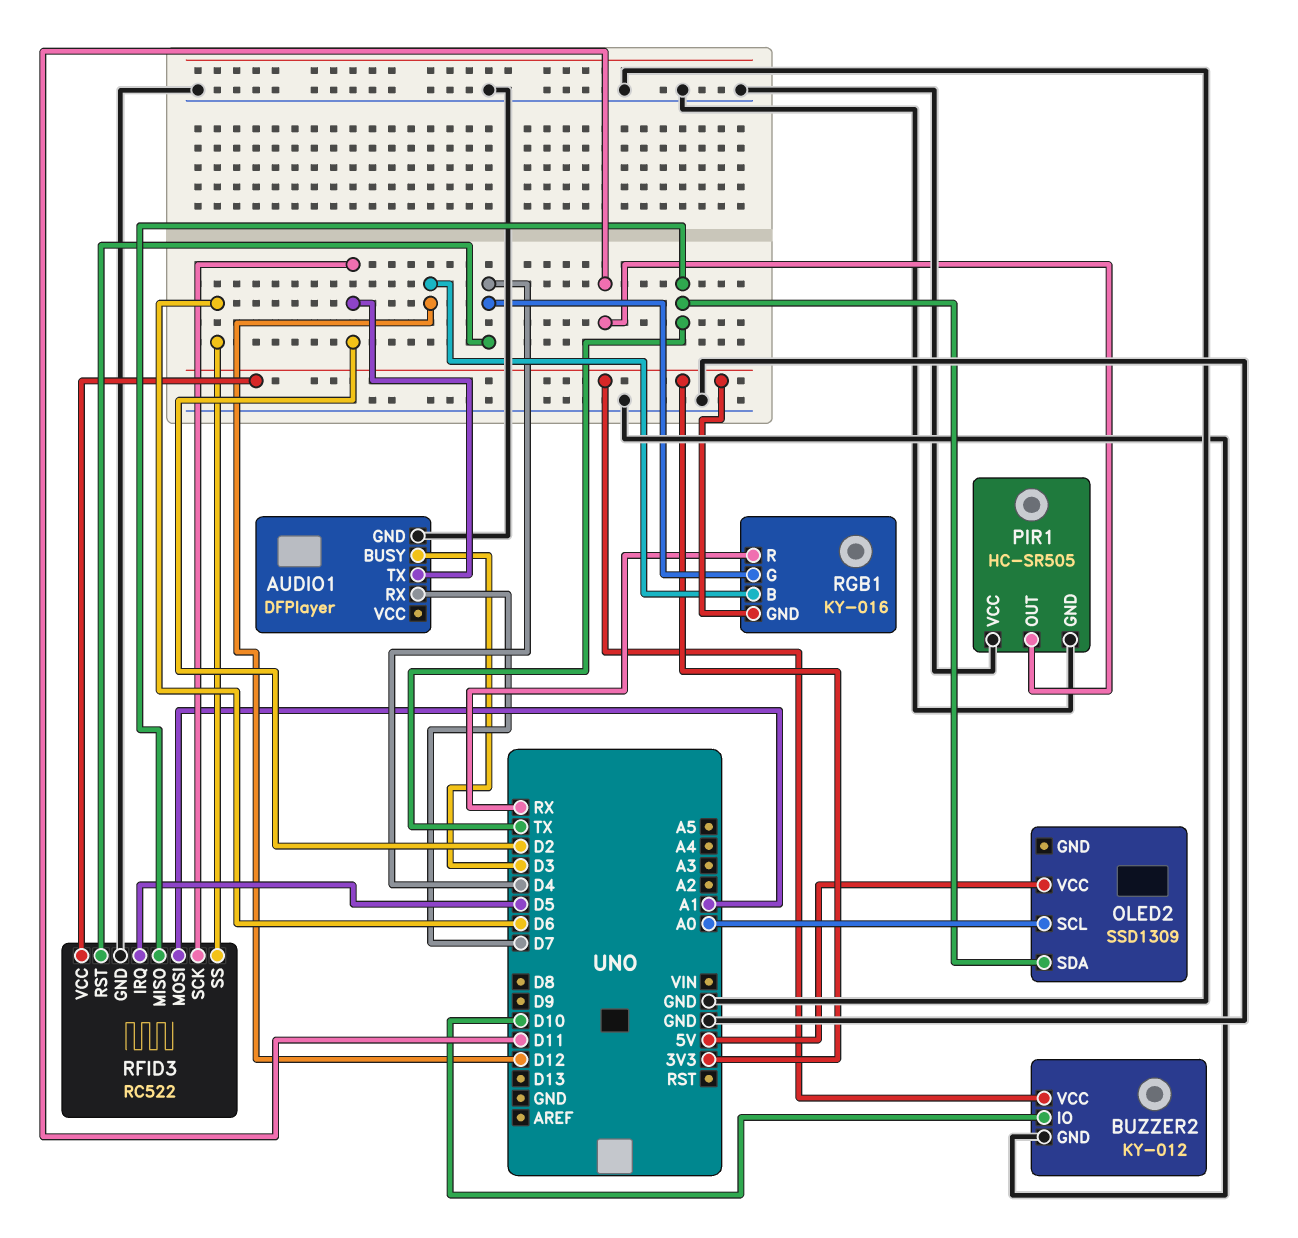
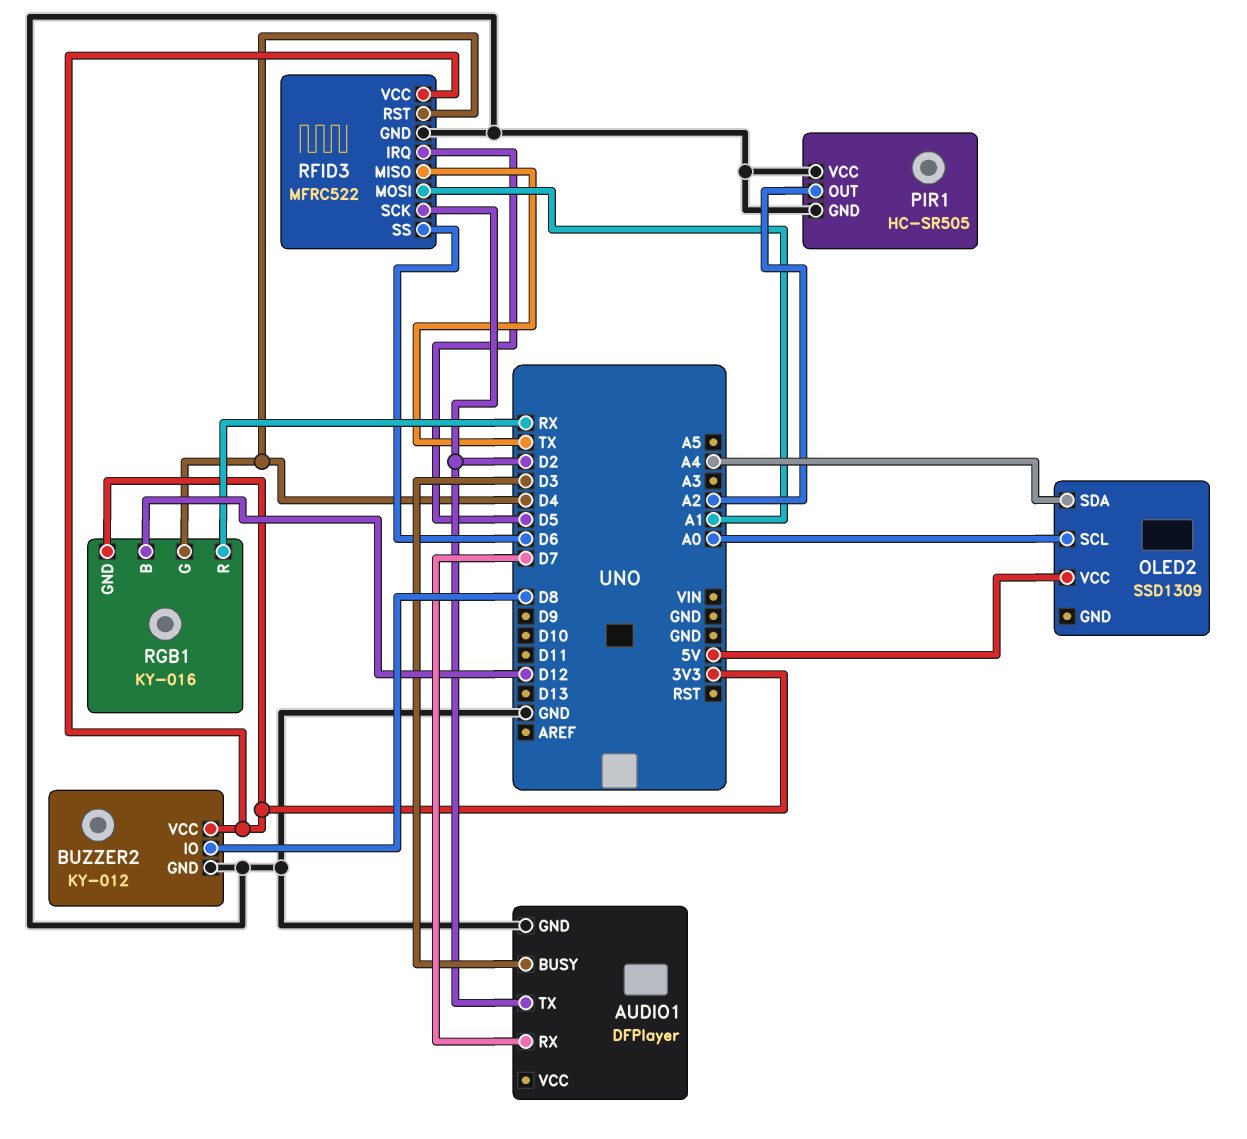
BUZZER2 pin IO: D10 -> D8
OLED2 pin SDA: TX -> A4
PIR1 pin OUT: D11 -> A2
RFID3: RC522 -> MFRC522

